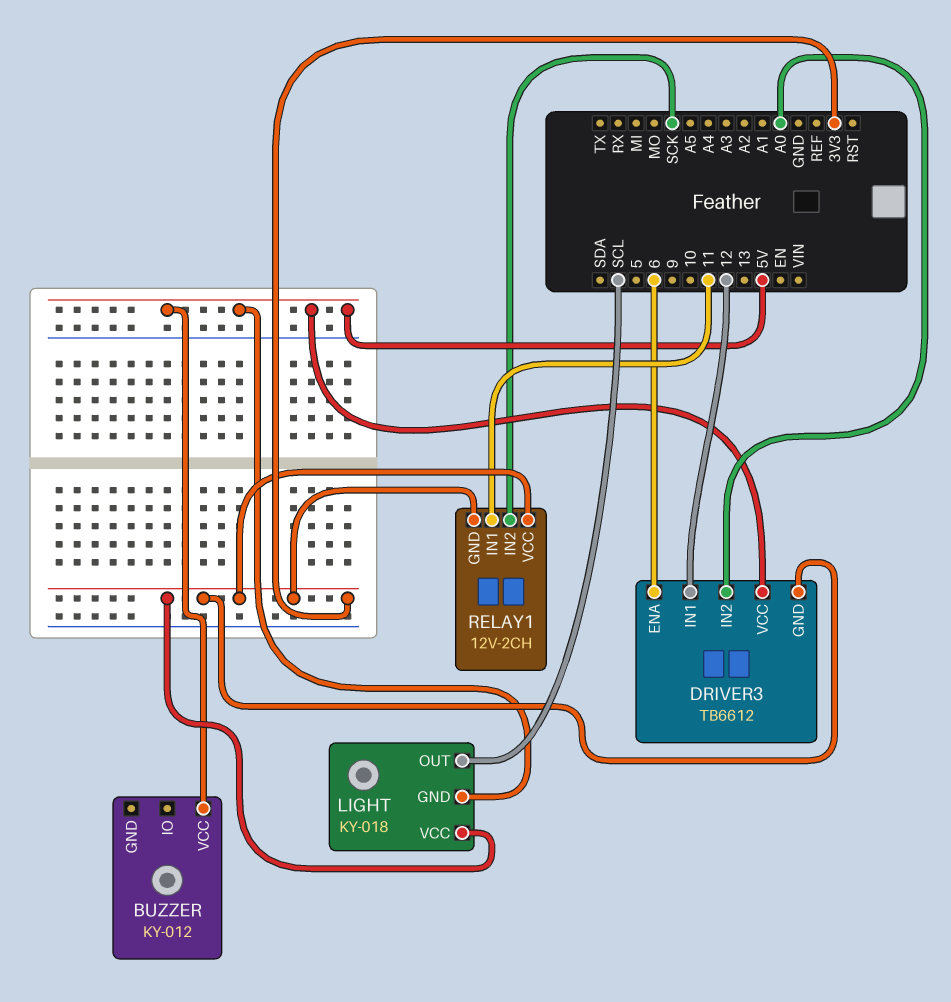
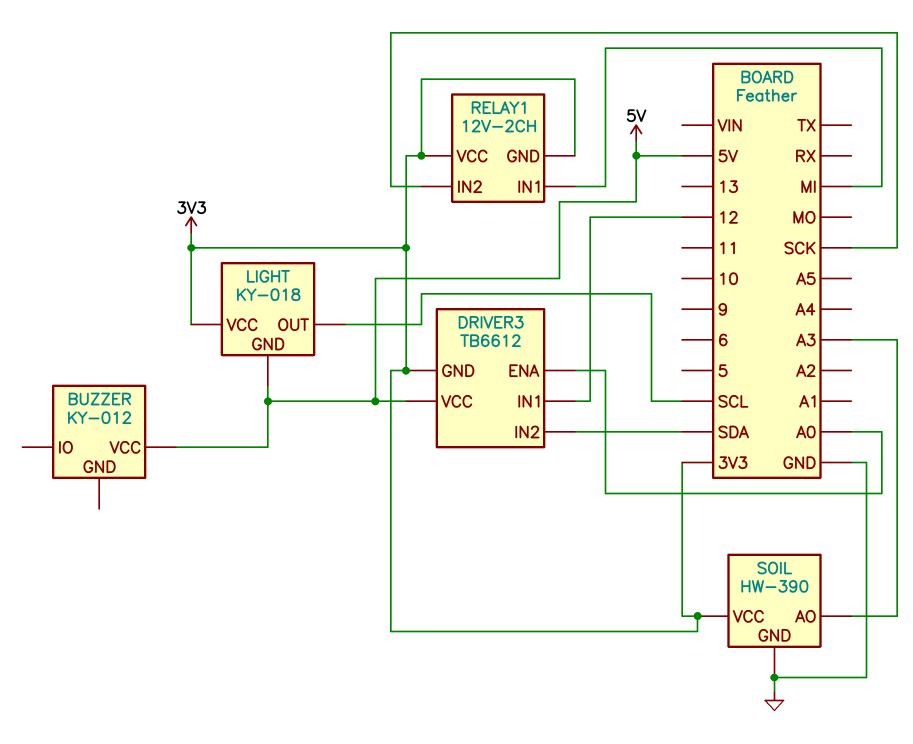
DRIVER3 pin ENA: 6 -> A0
DRIVER3 pin IN2: A0 -> SDA
RELAY1 pin IN1: 11 -> MI
SOIL: none -> HW-390
SOIL pin AO: none -> A3
SOIL pin GND: none -> GND
SOIL pin VCC: none -> 3V3

